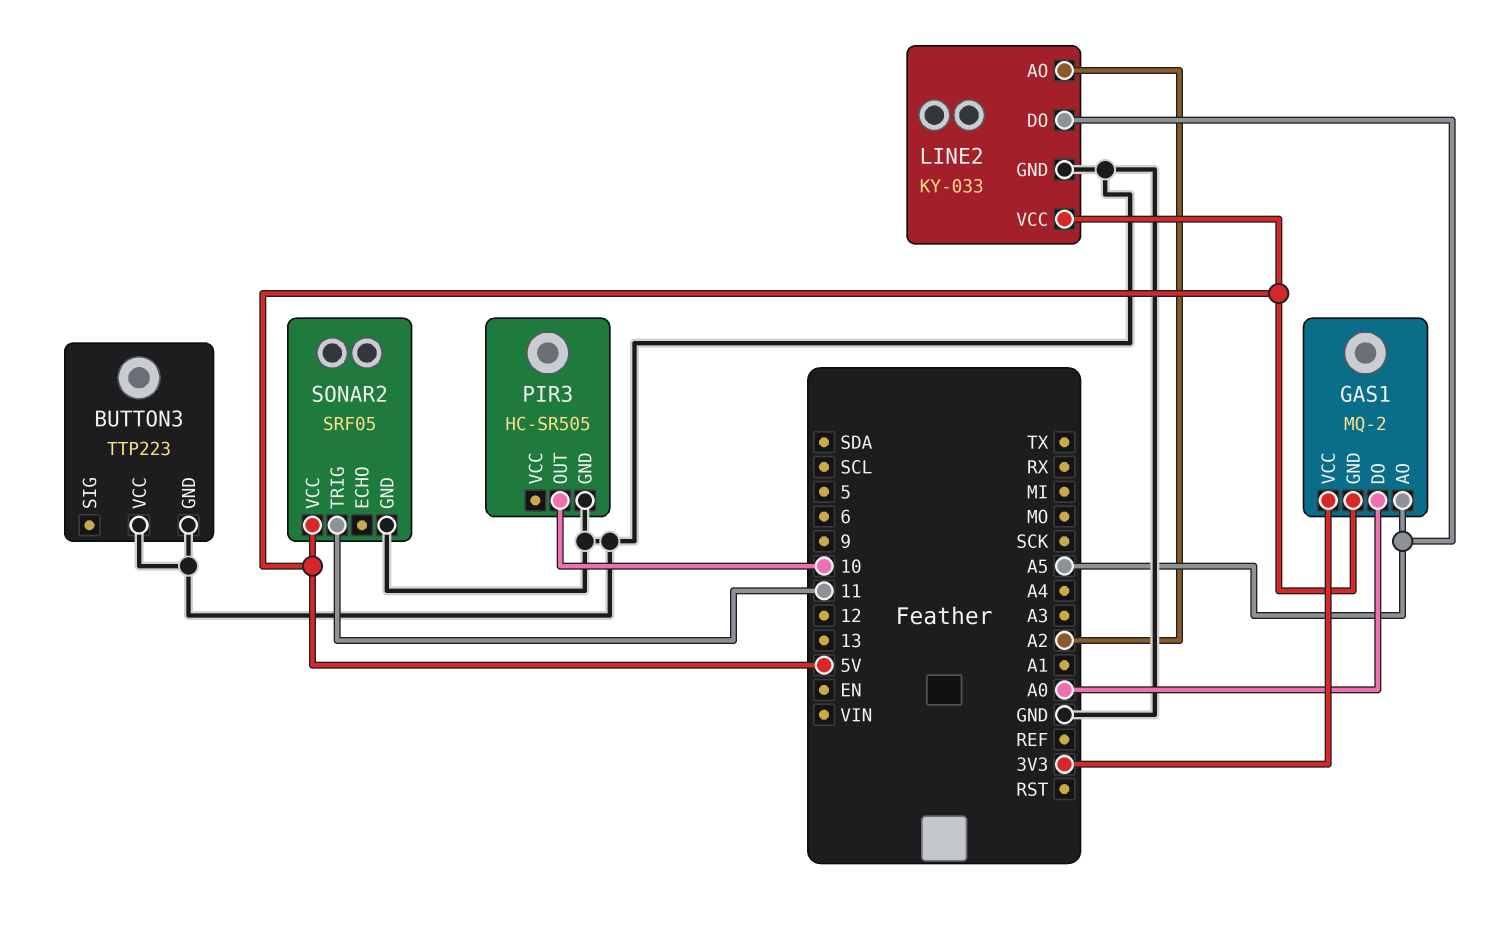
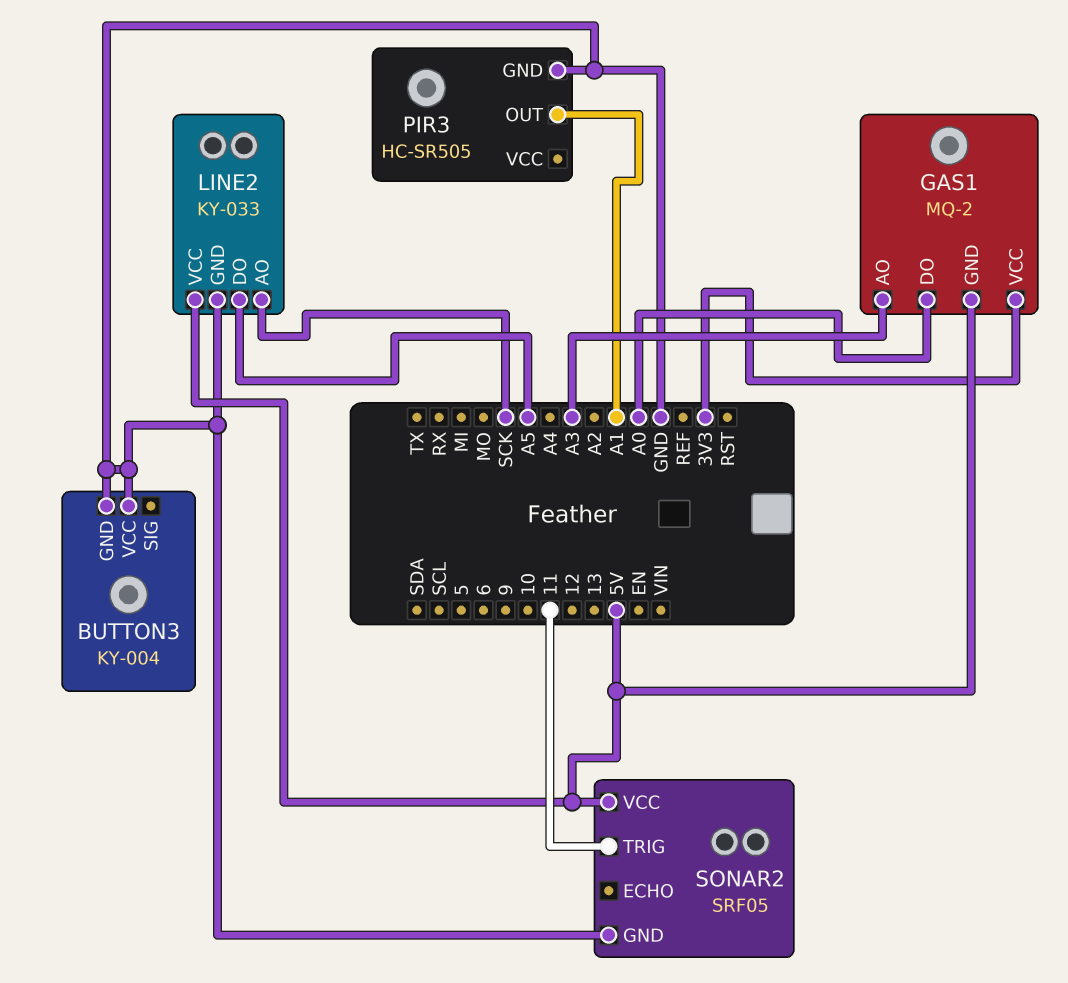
BUTTON3: TTP223 -> KY-004
GAS1 pin AO: A5 -> A3
LINE2 pin AO: A2 -> SCK
PIR3 pin OUT: 10 -> A1

